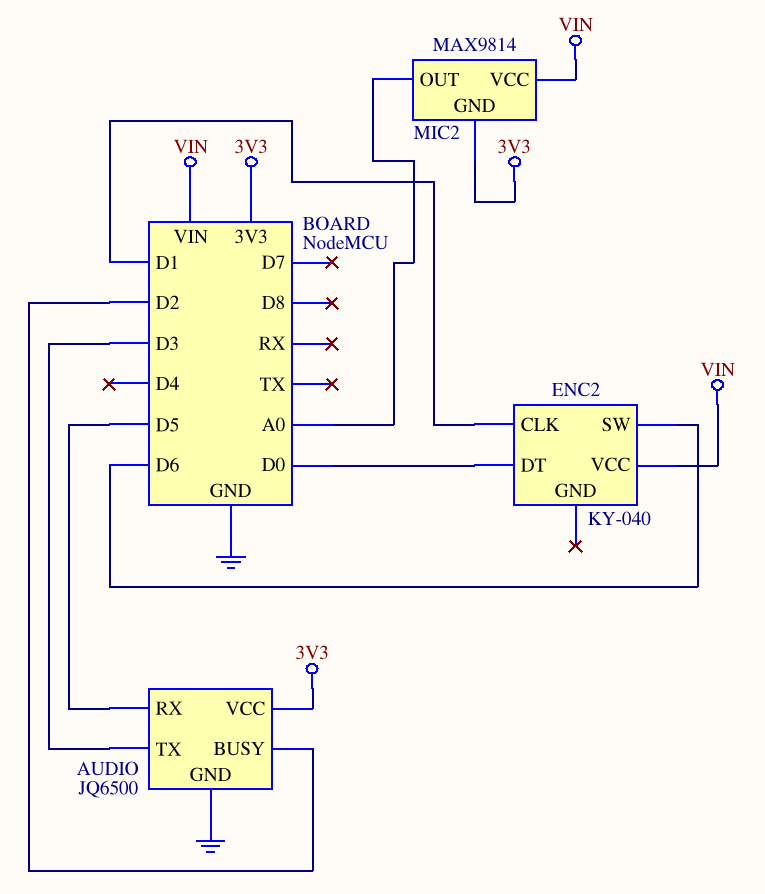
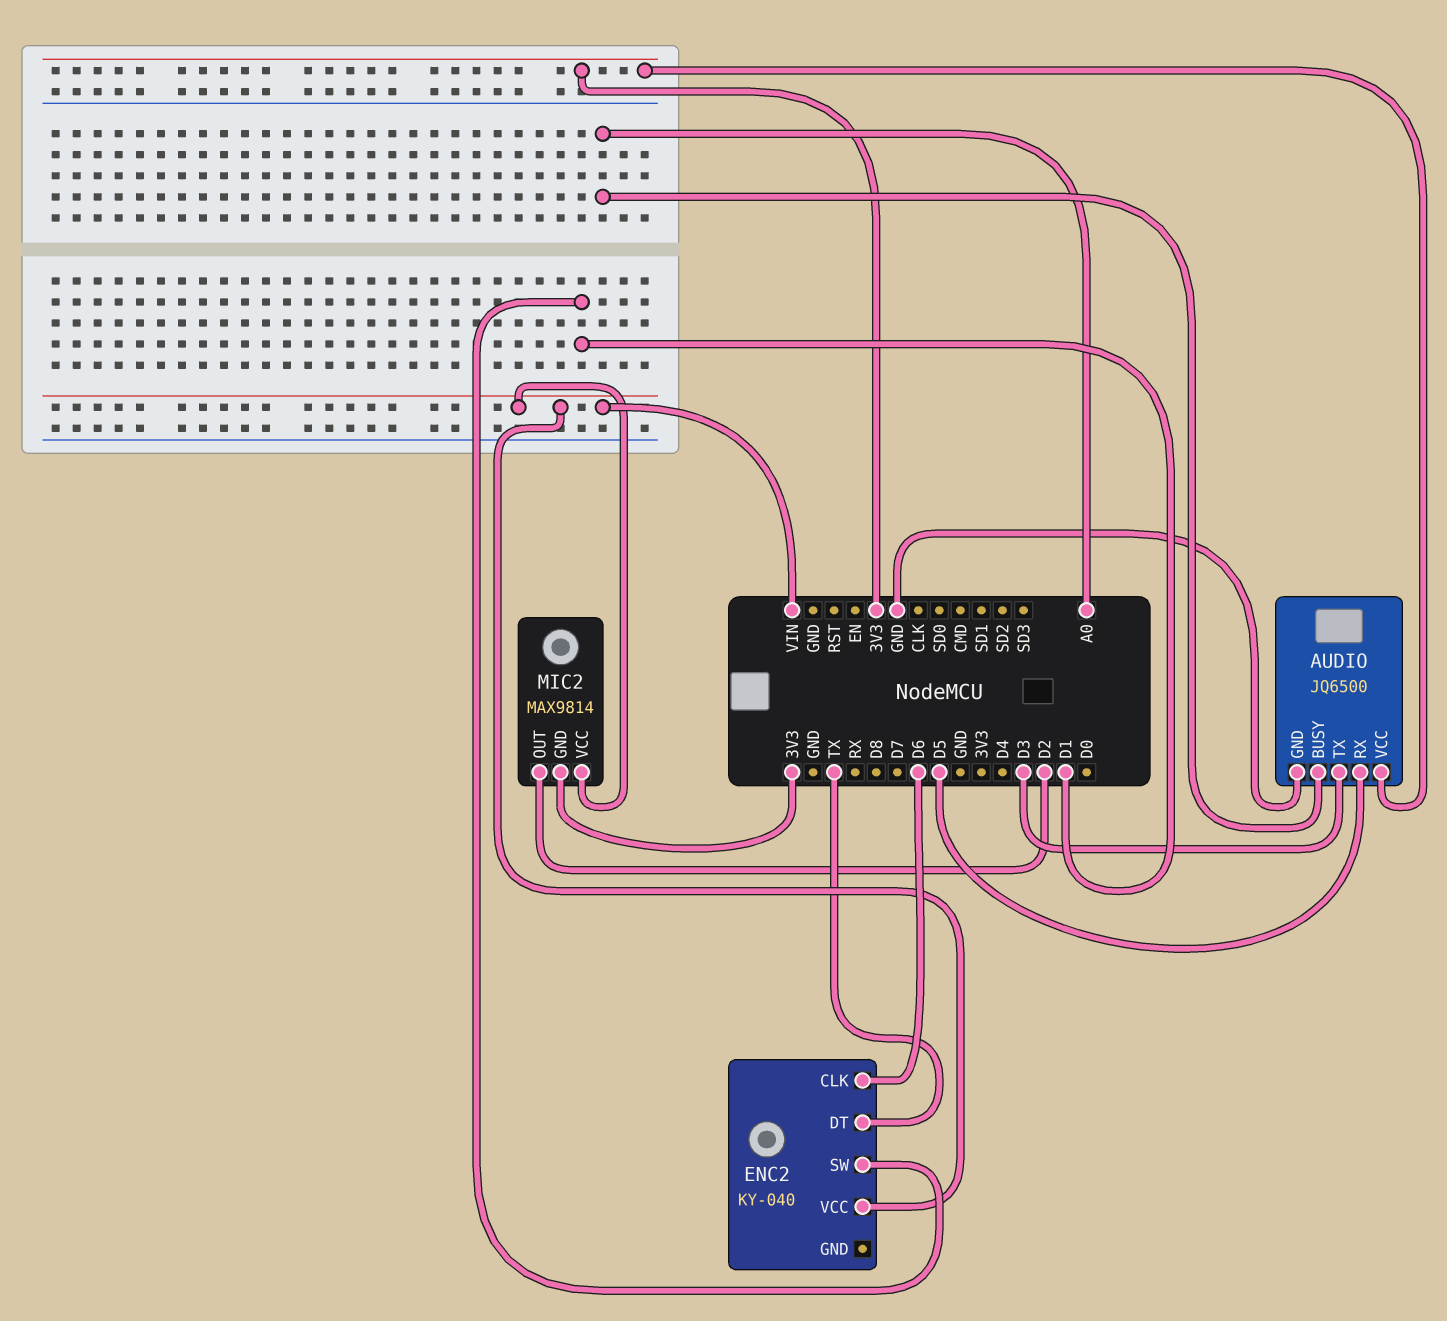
AUDIO pin BUSY: D2 -> A0
ENC2 pin CLK: D1 -> D6
ENC2 pin DT: D0 -> TX
ENC2 pin SW: D6 -> D1
MIC2 pin OUT: A0 -> D2

